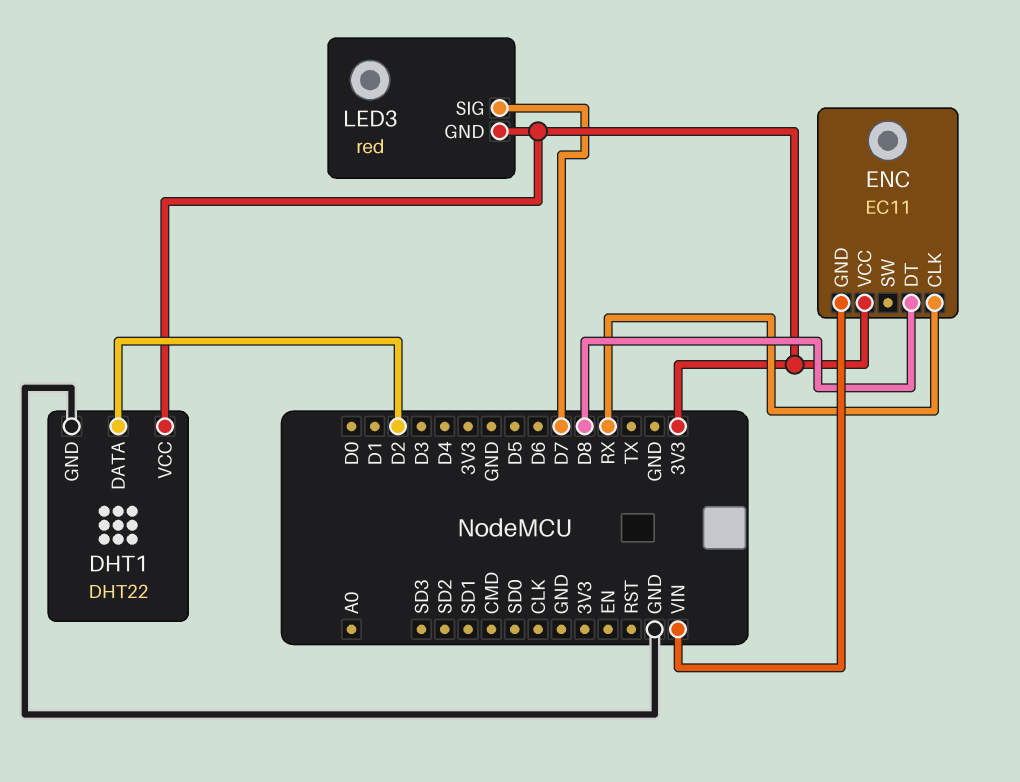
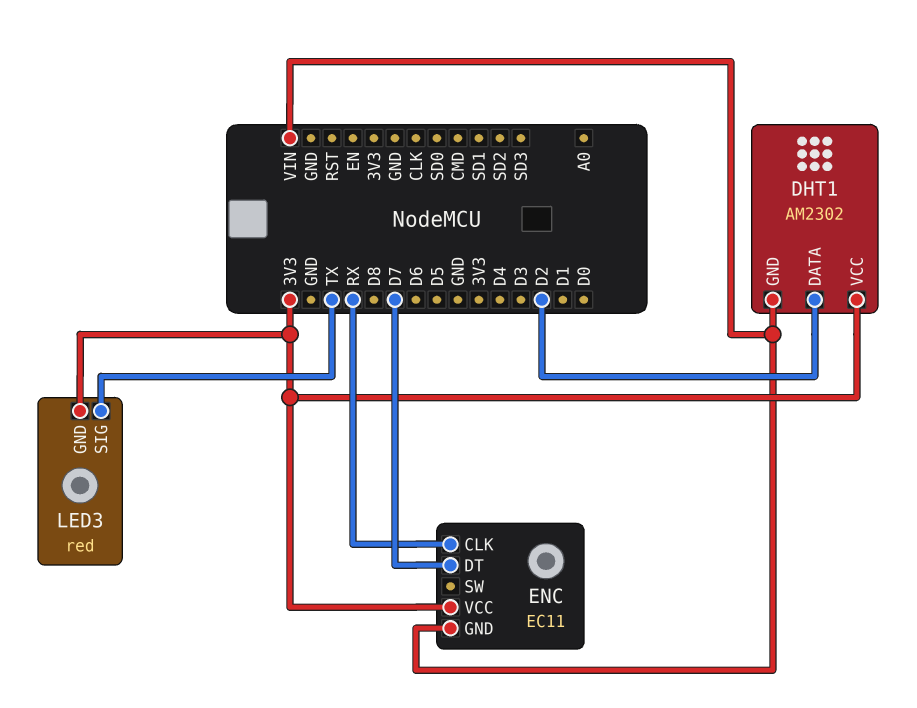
DHT1: DHT22 -> AM2302
DHT1 pin GND: GND -> VIN
ENC pin DT: D8 -> D7
LED3 pin SIG: D7 -> TX

